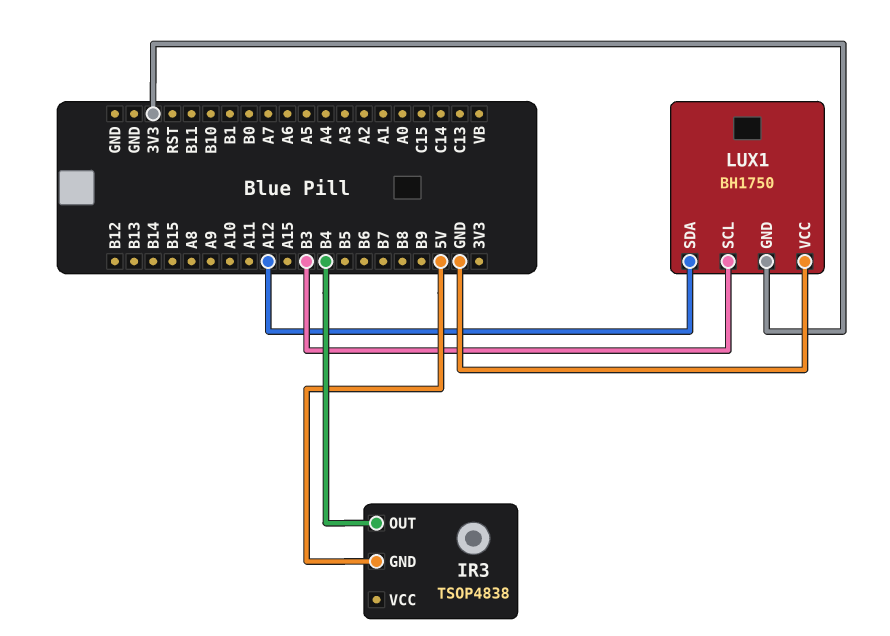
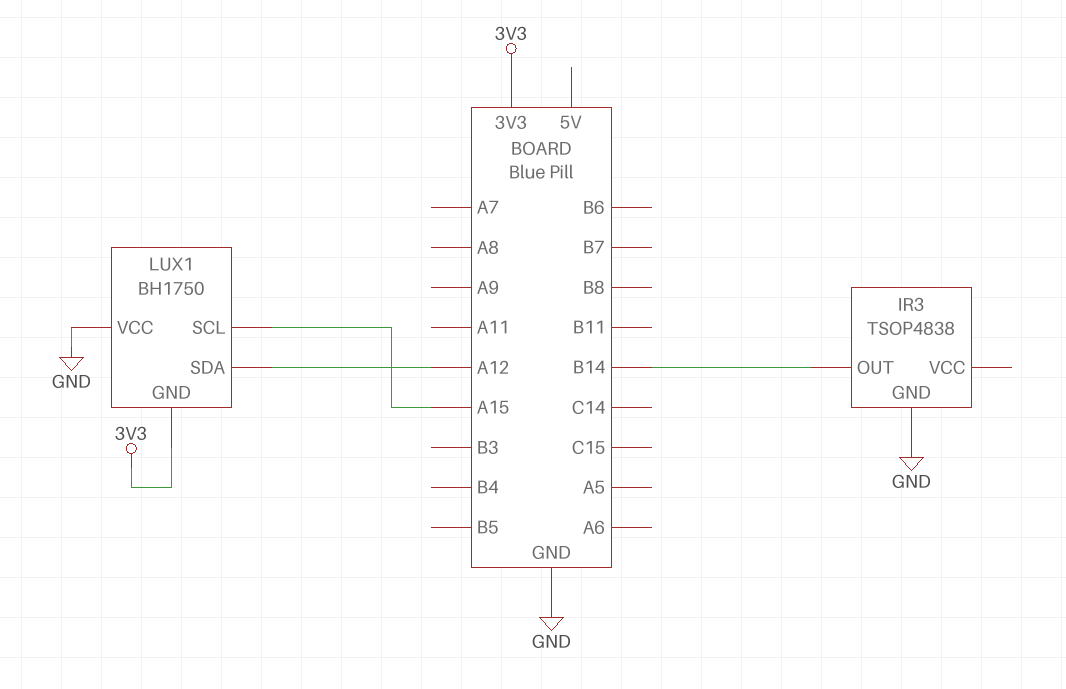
IR3 pin GND: 5V -> GND
IR3 pin OUT: B4 -> B14
LUX1 pin SCL: B3 -> A15

